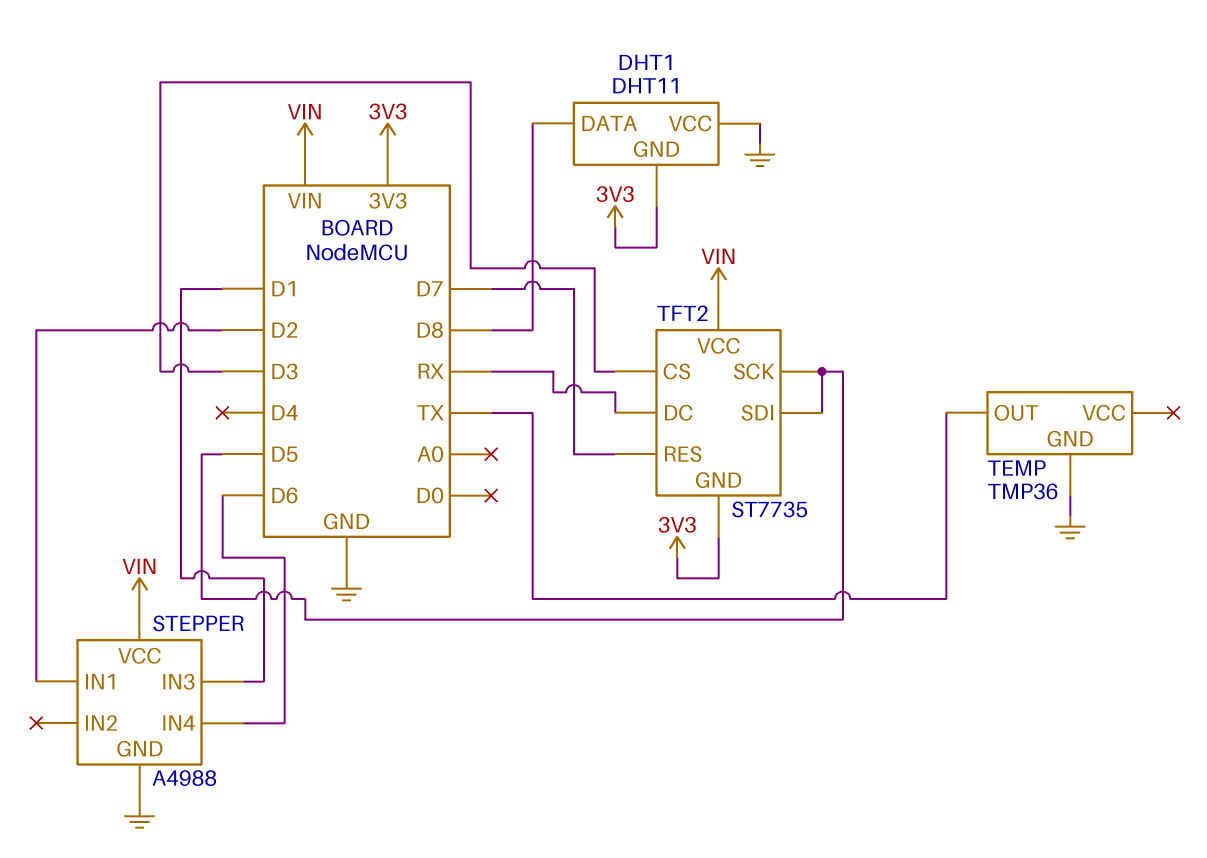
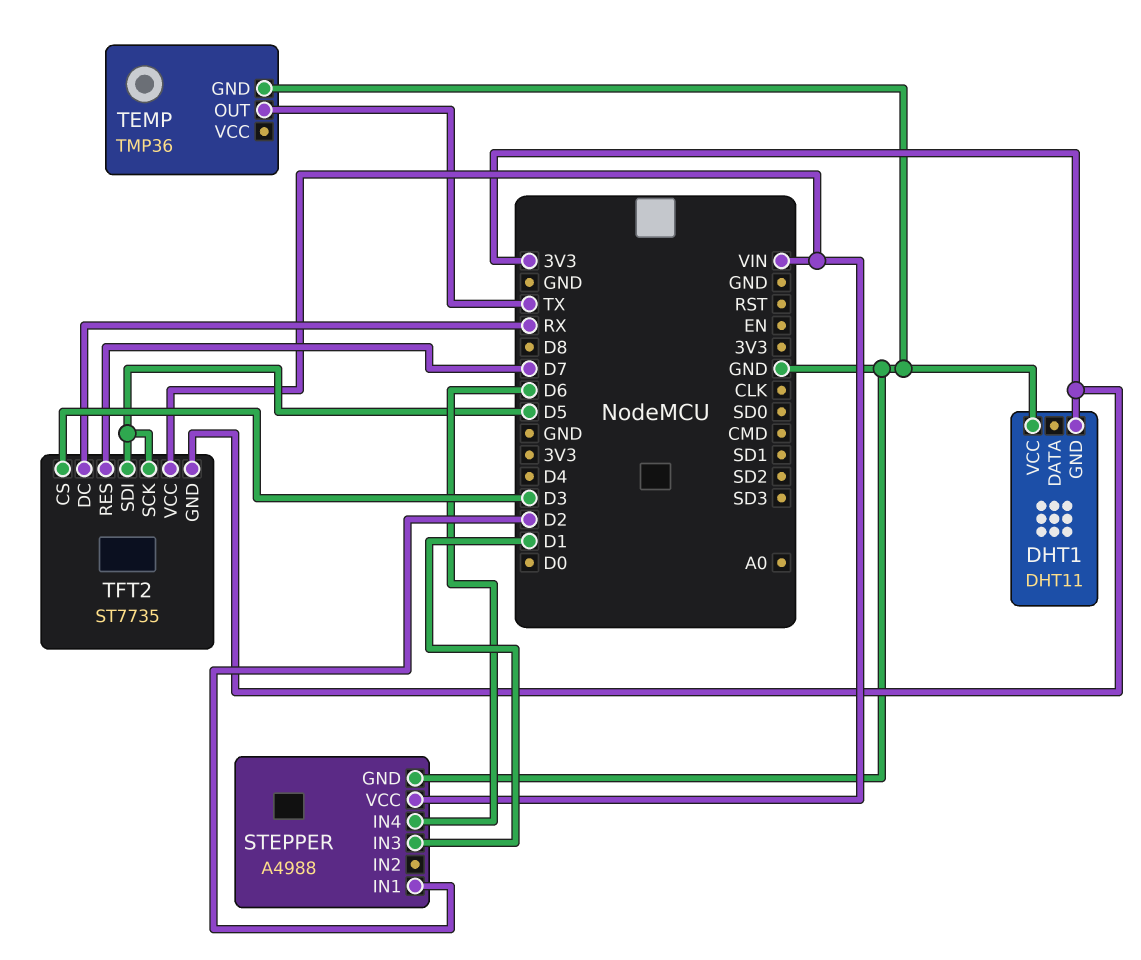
DHT1 pin DATA: D8 -> none

